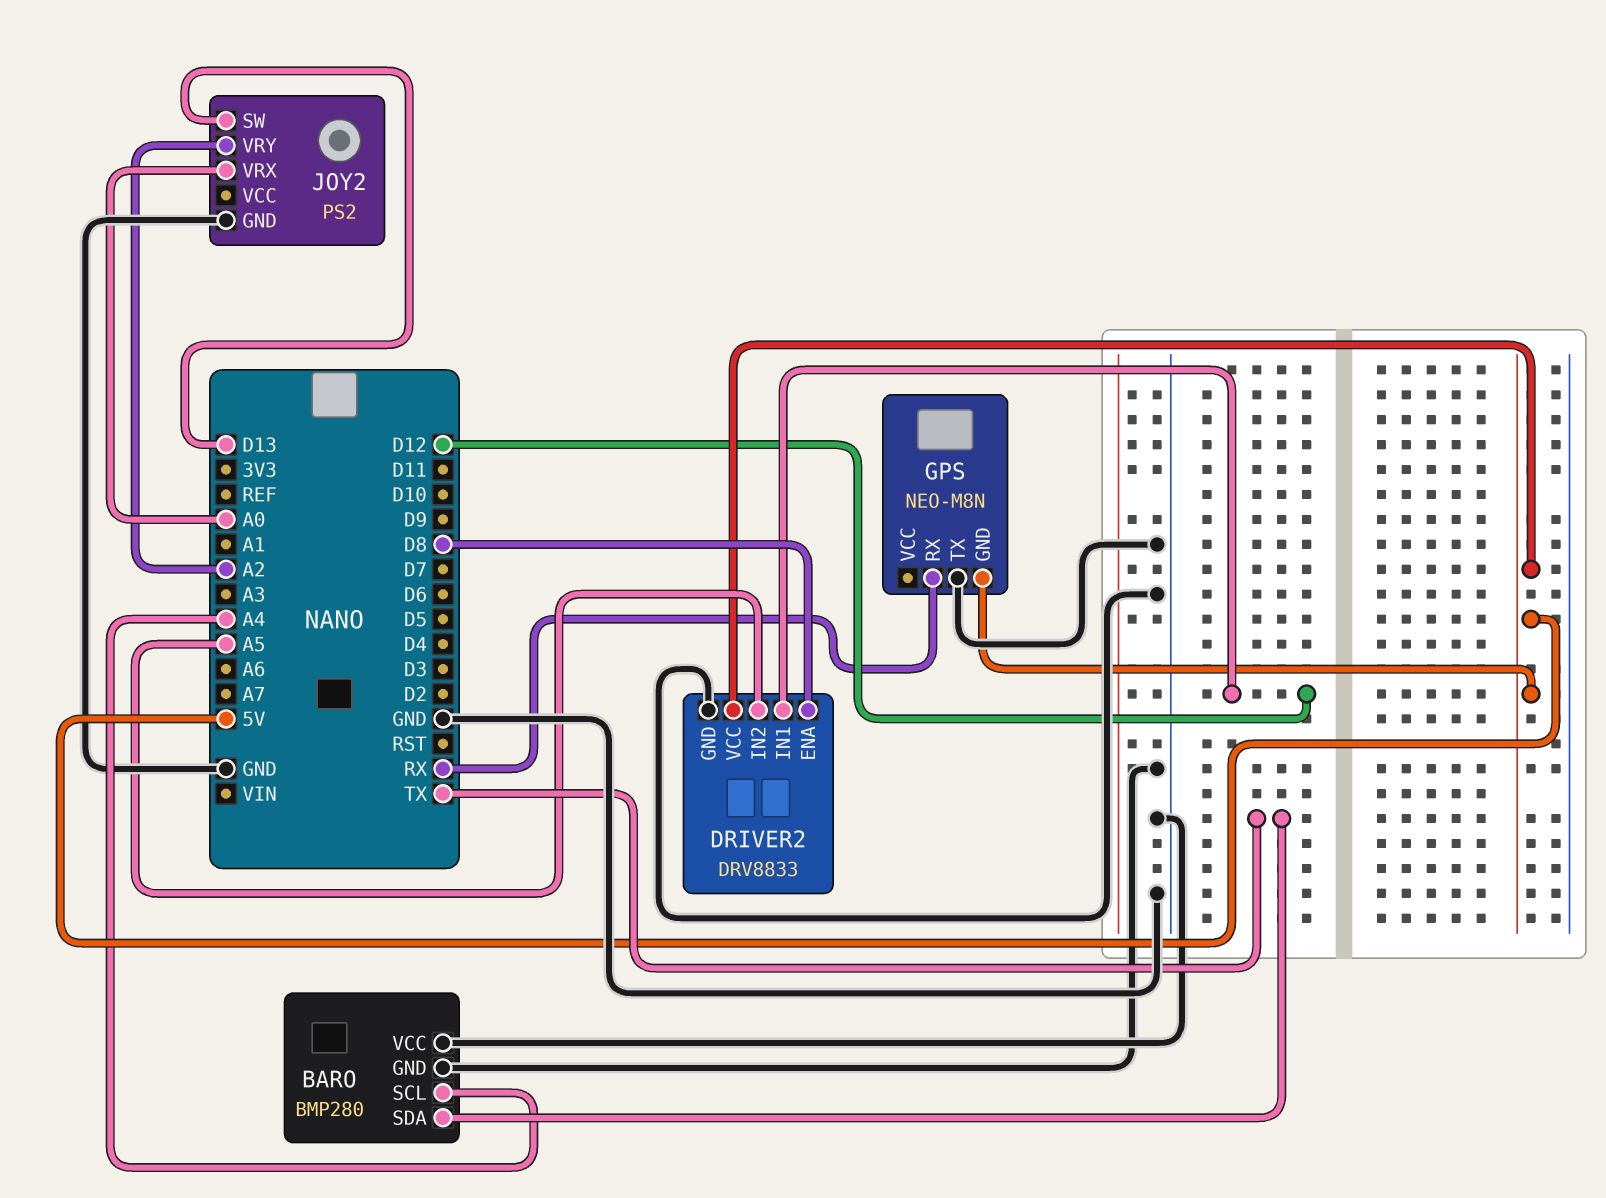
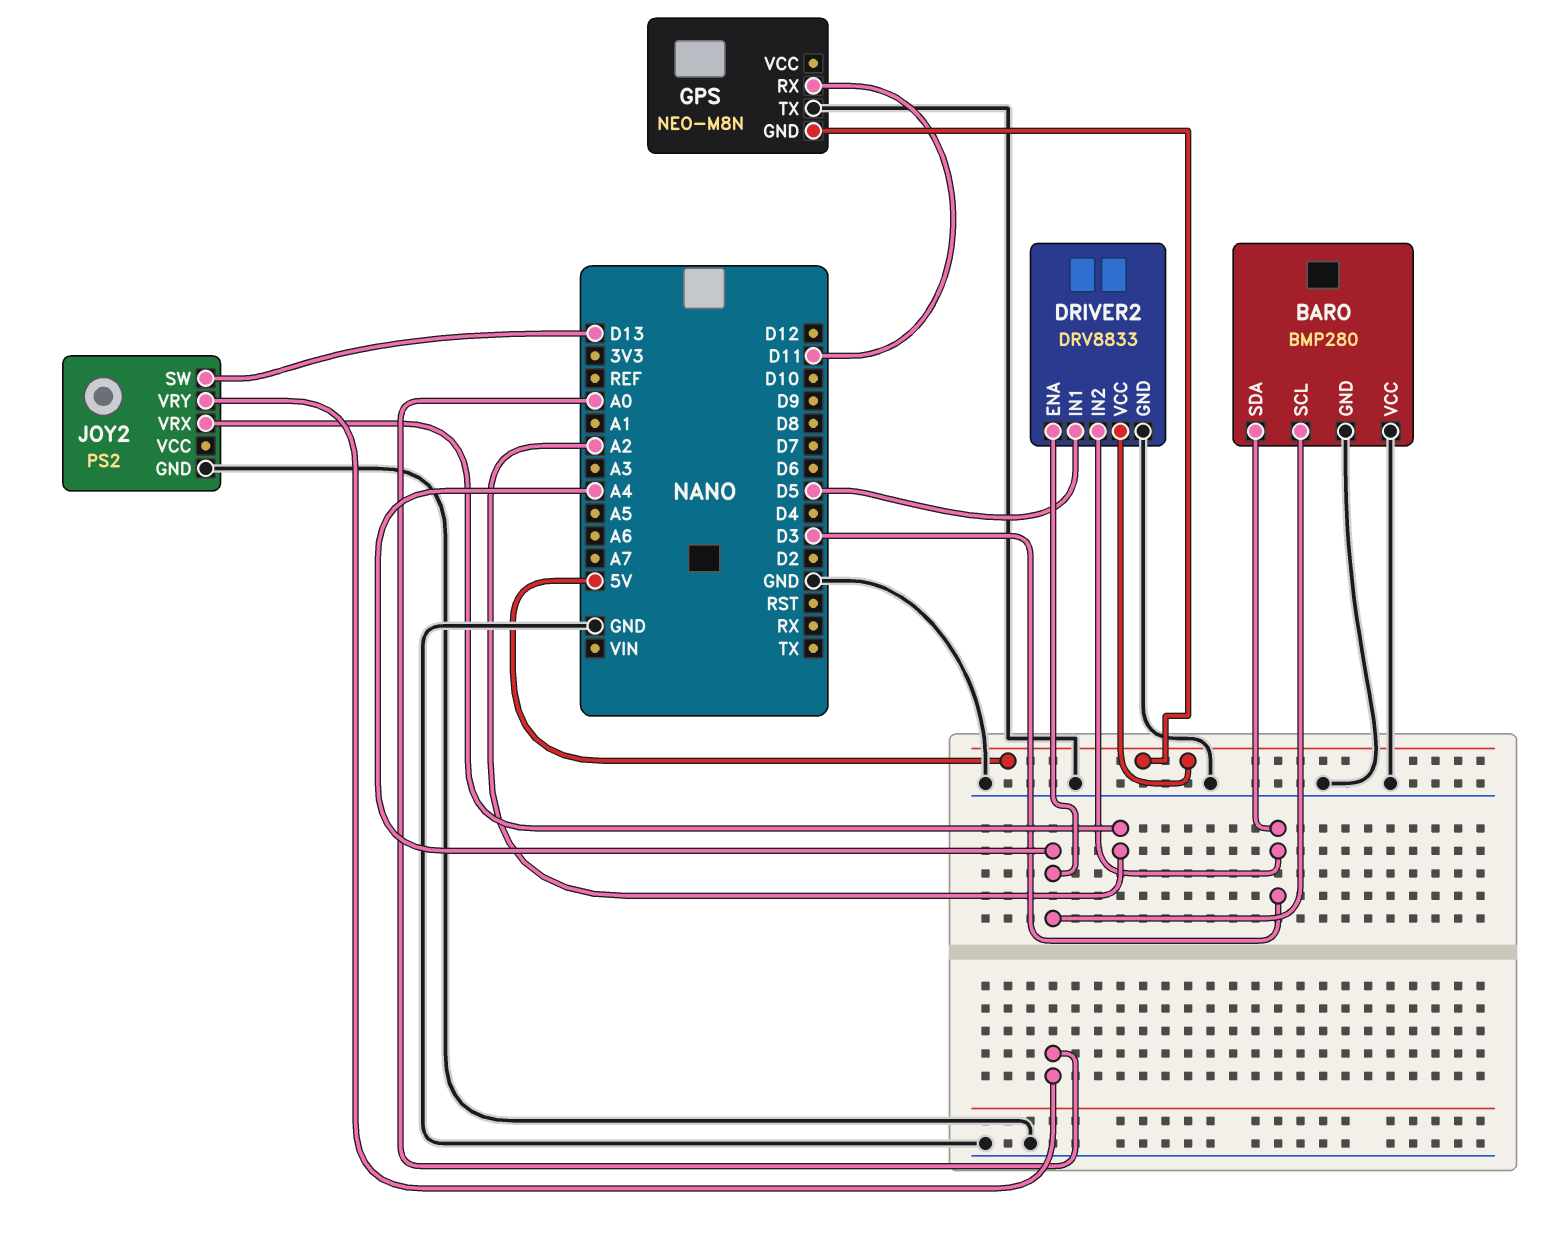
BARO pin SDA: TX -> D3
DRIVER2 pin ENA: D8 -> A4
DRIVER2 pin IN1: D12 -> D5
DRIVER2 pin IN2: A5 -> D3
GPS pin RX: RX -> D11
JOY2 pin VRX: A0 -> A2
JOY2 pin VRY: A2 -> A0

